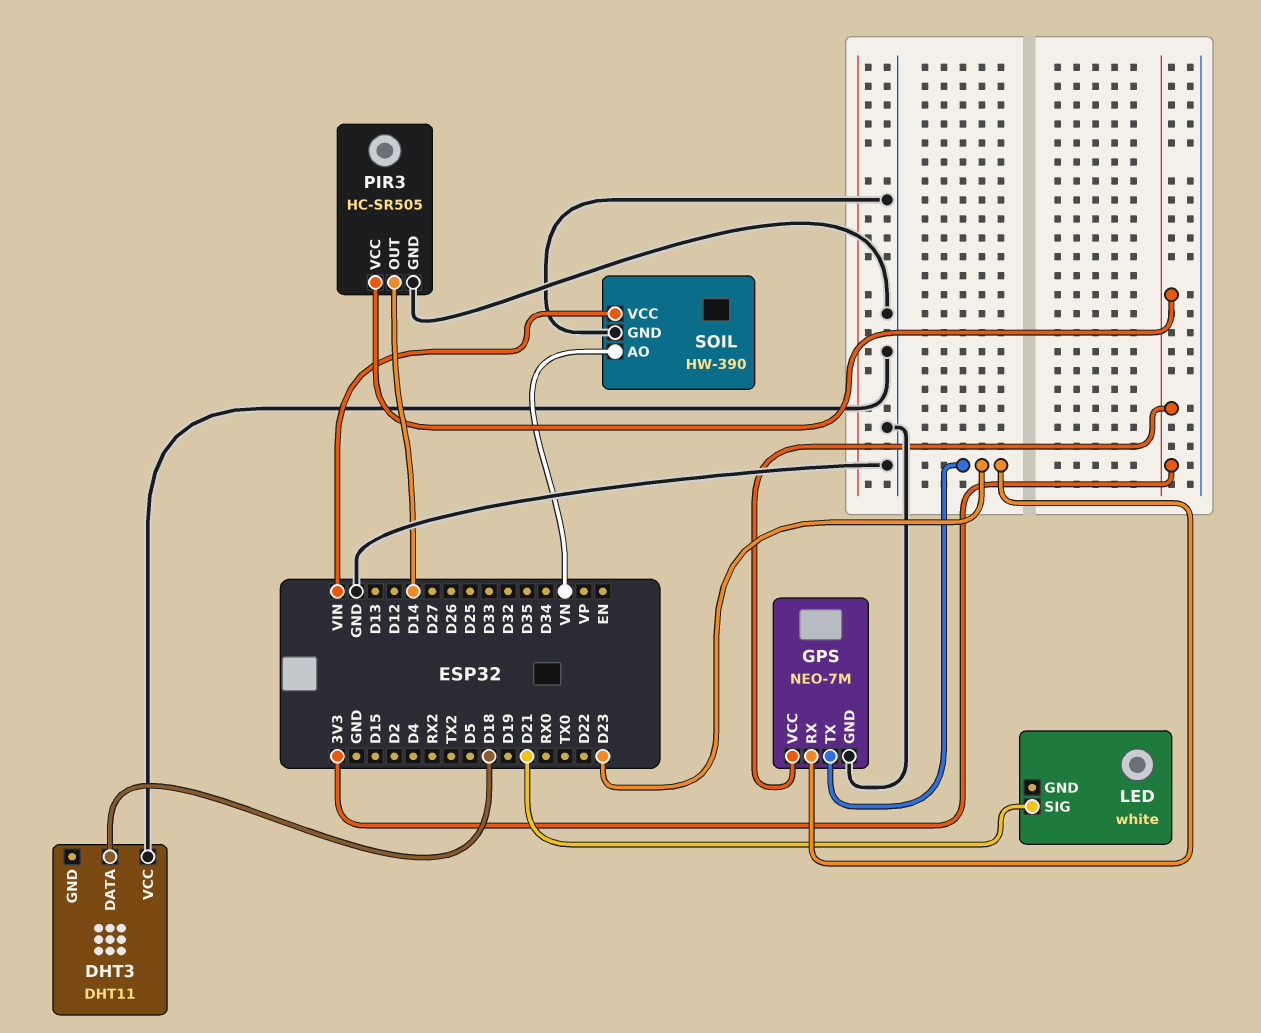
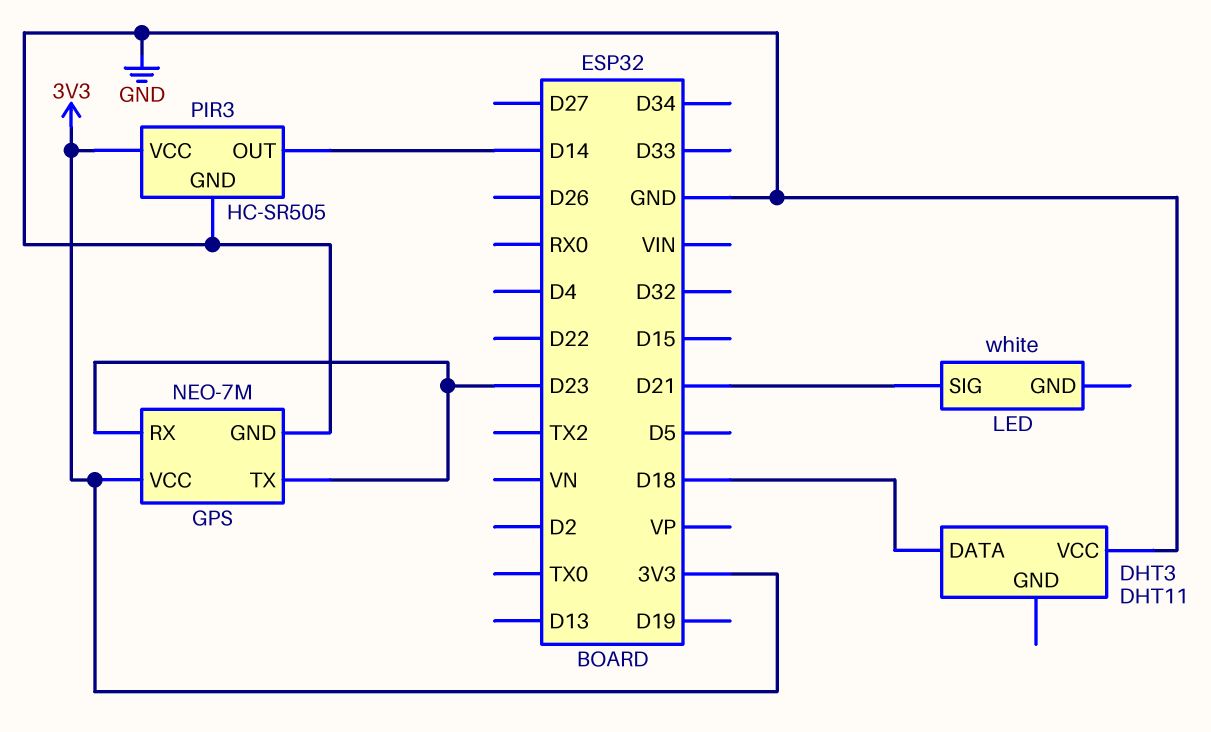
SOIL: HW-390 -> none
SOIL pin AO: VN -> none
SOIL pin GND: GND -> none
SOIL pin VCC: VIN -> none

